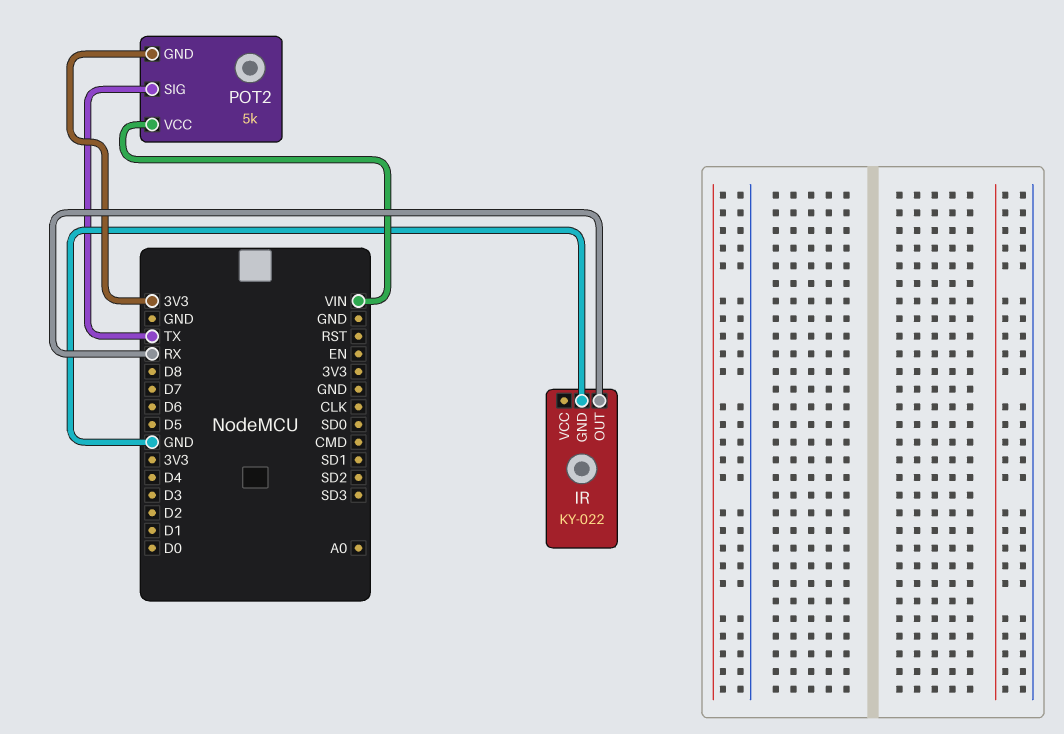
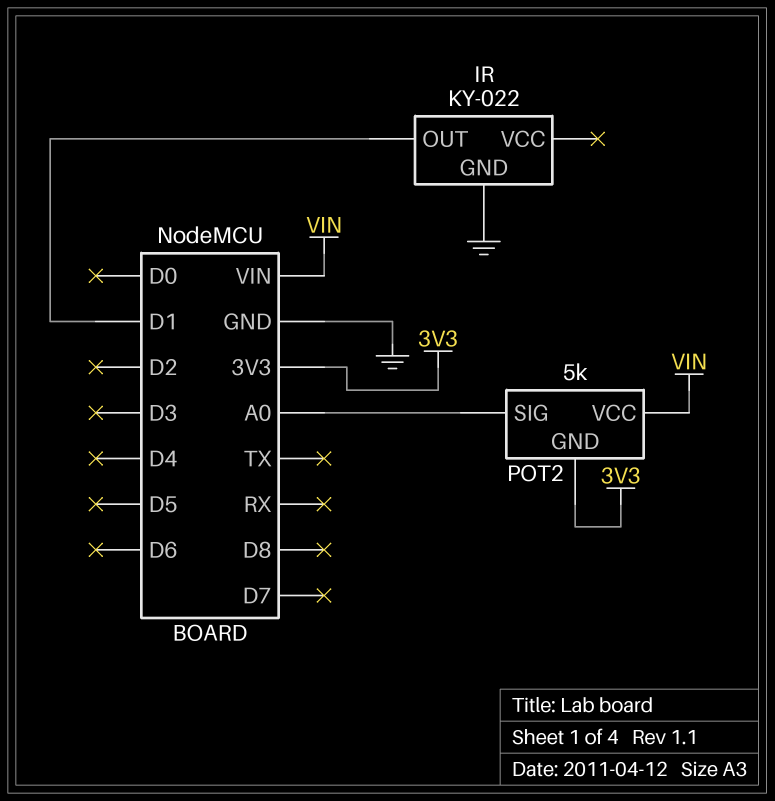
IR pin OUT: RX -> D1
POT2 pin SIG: TX -> A0

